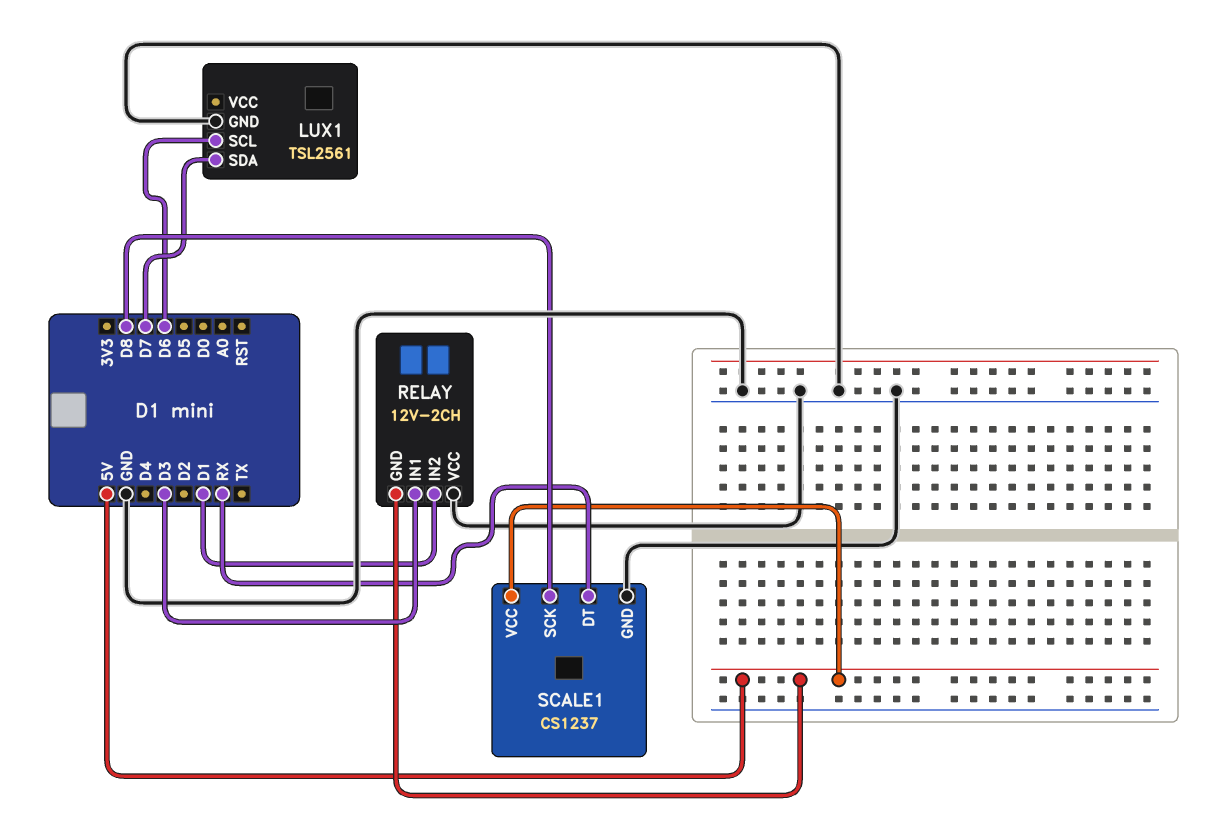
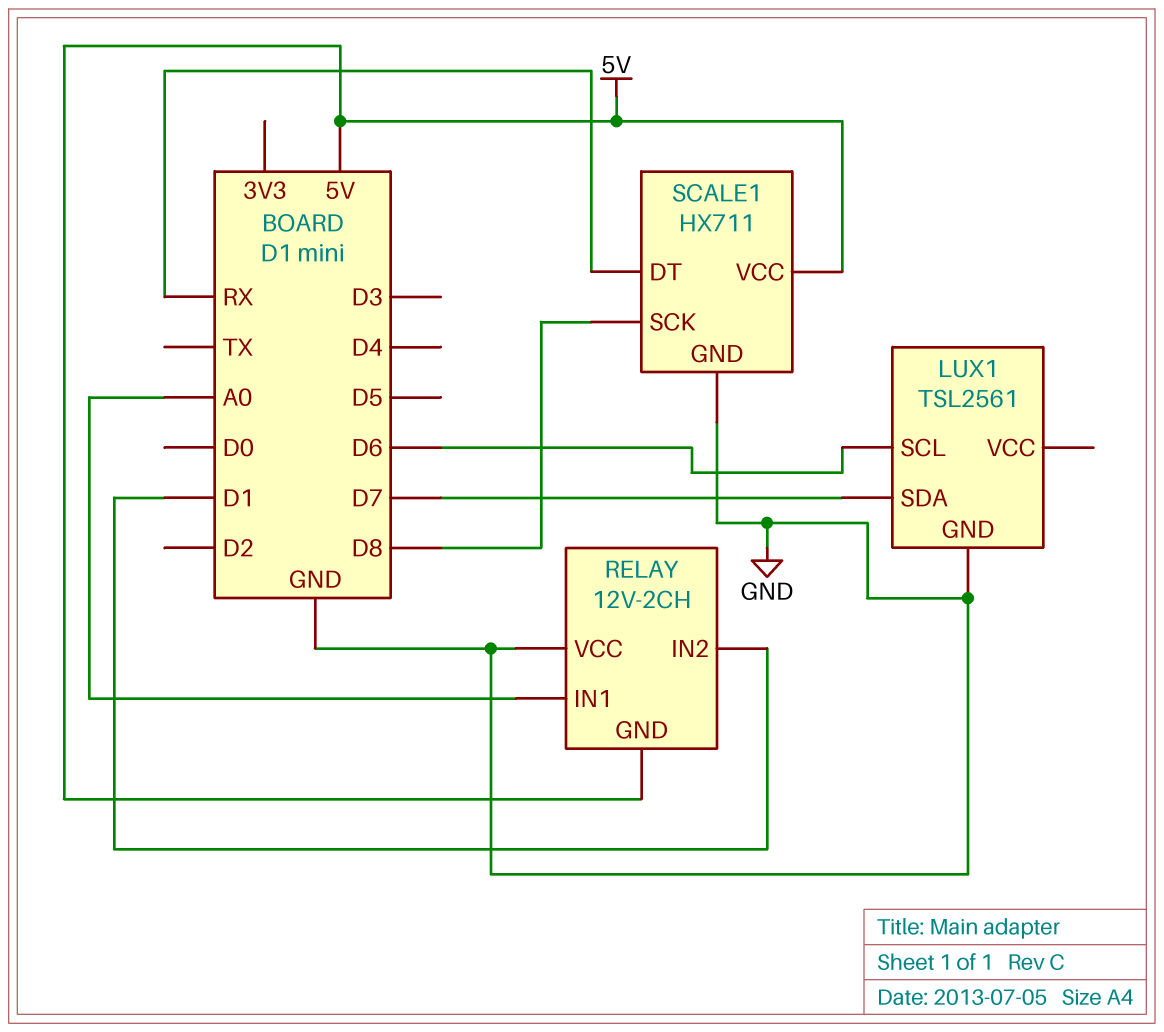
RELAY pin IN1: D3 -> A0
SCALE1: CS1237 -> HX711

